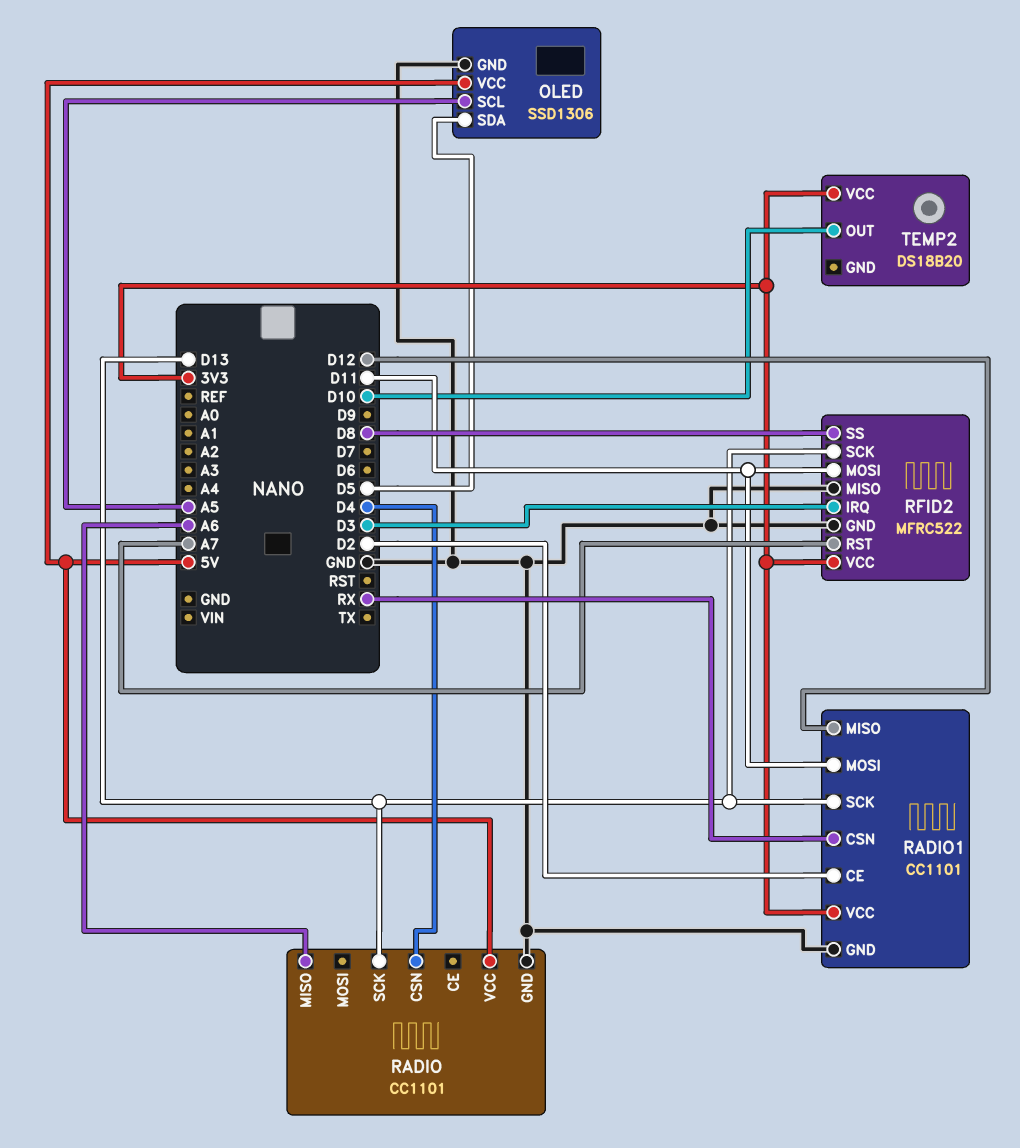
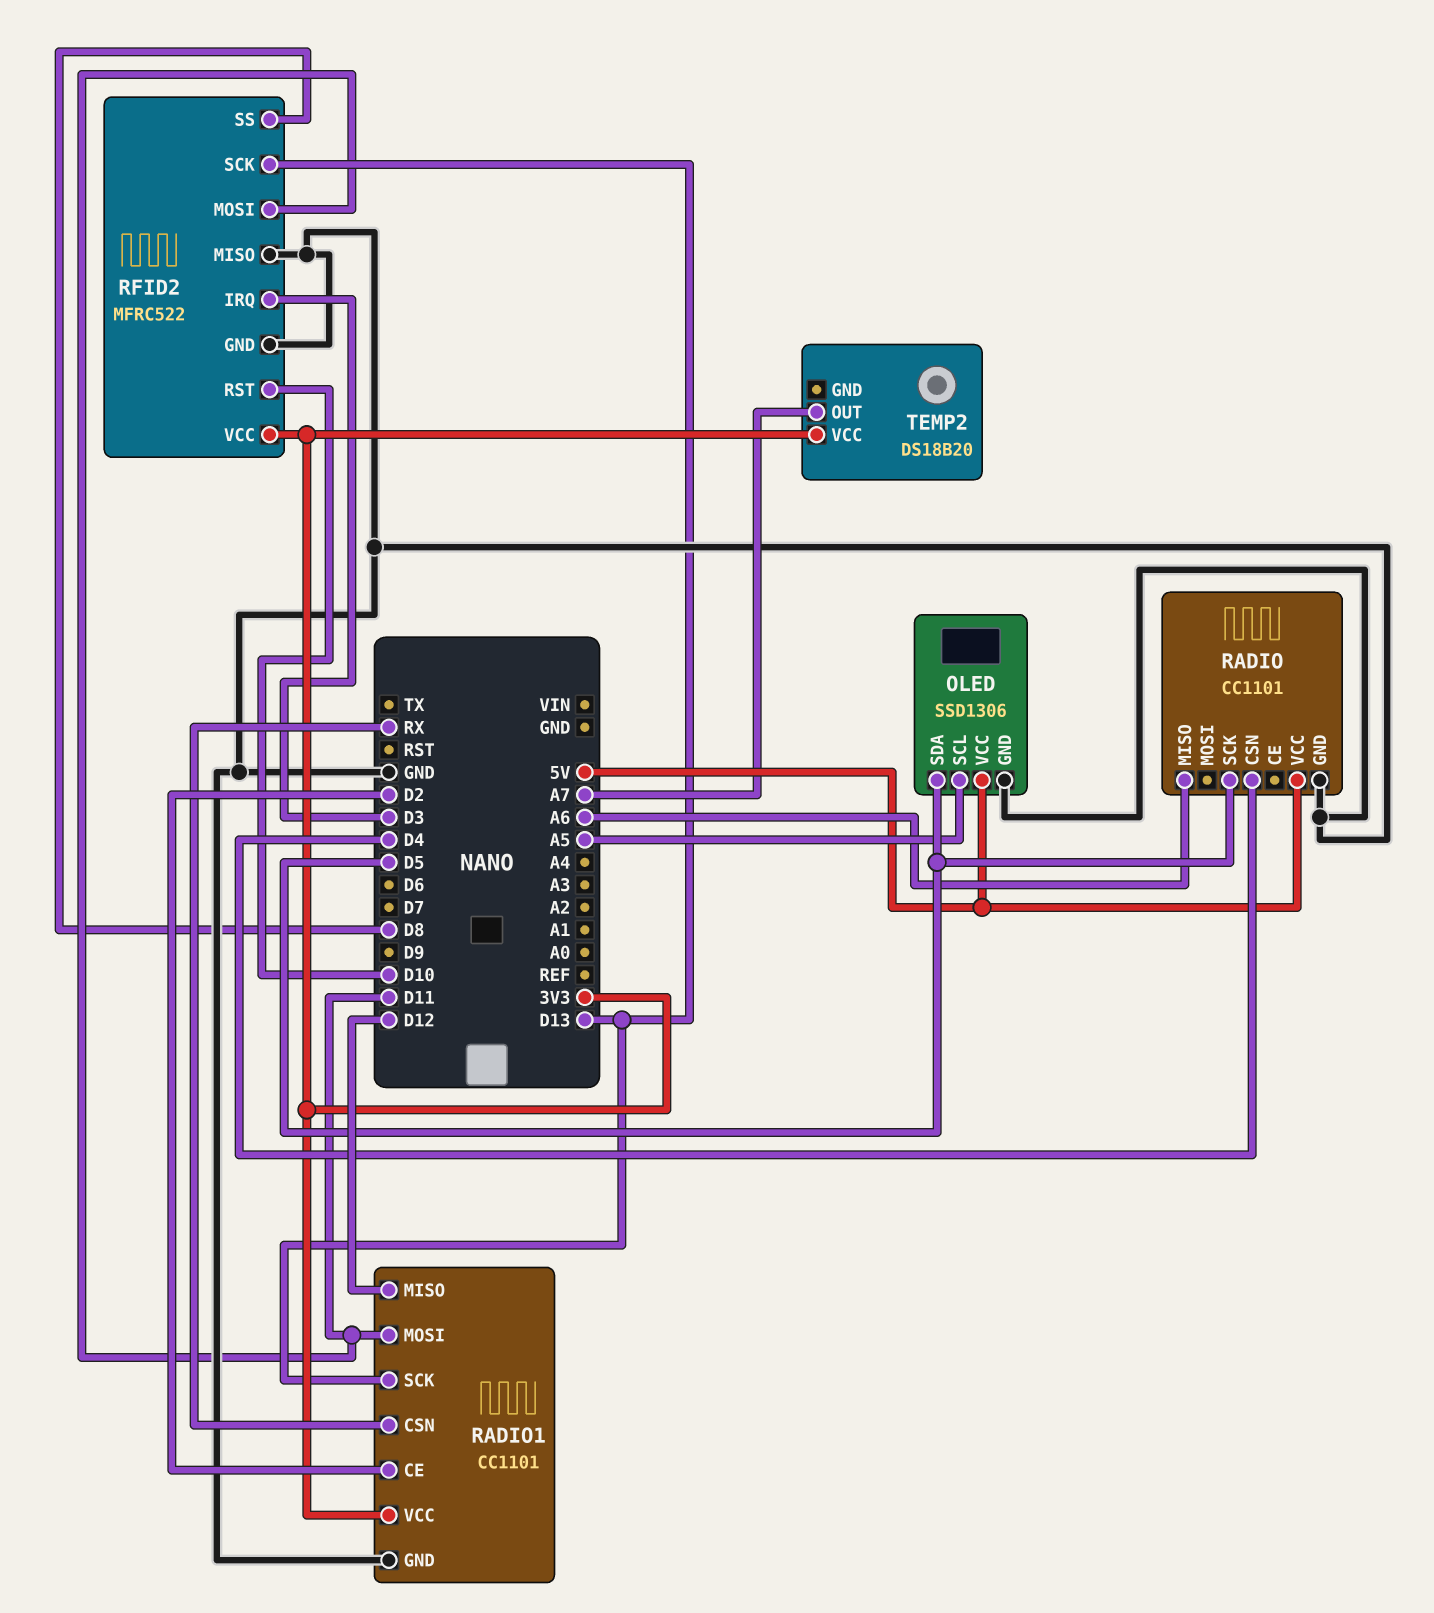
RADIO pin SCK: D13 -> D5
RFID2 pin RST: A7 -> D10
TEMP2 pin OUT: D10 -> A7

